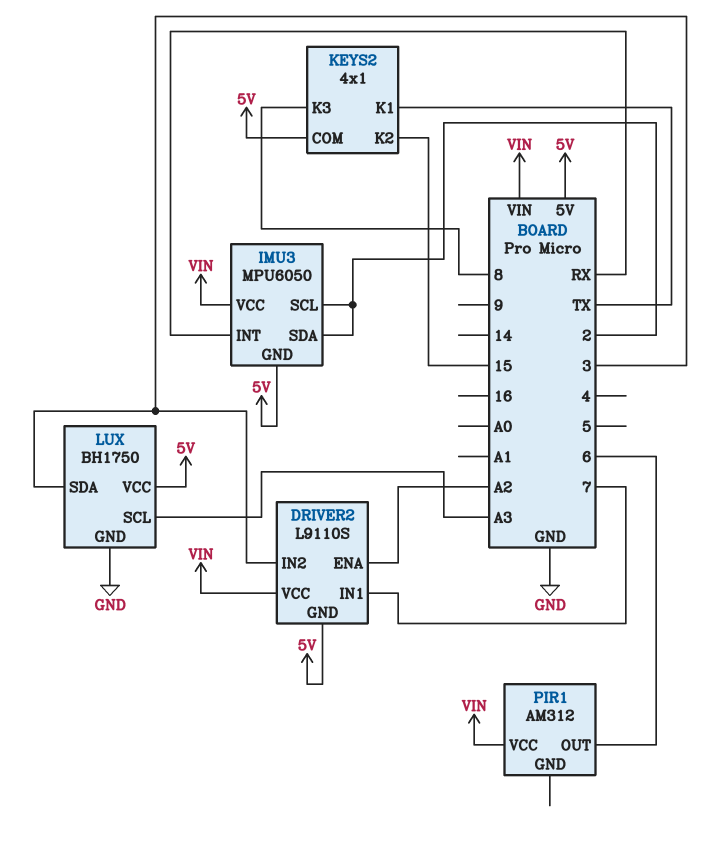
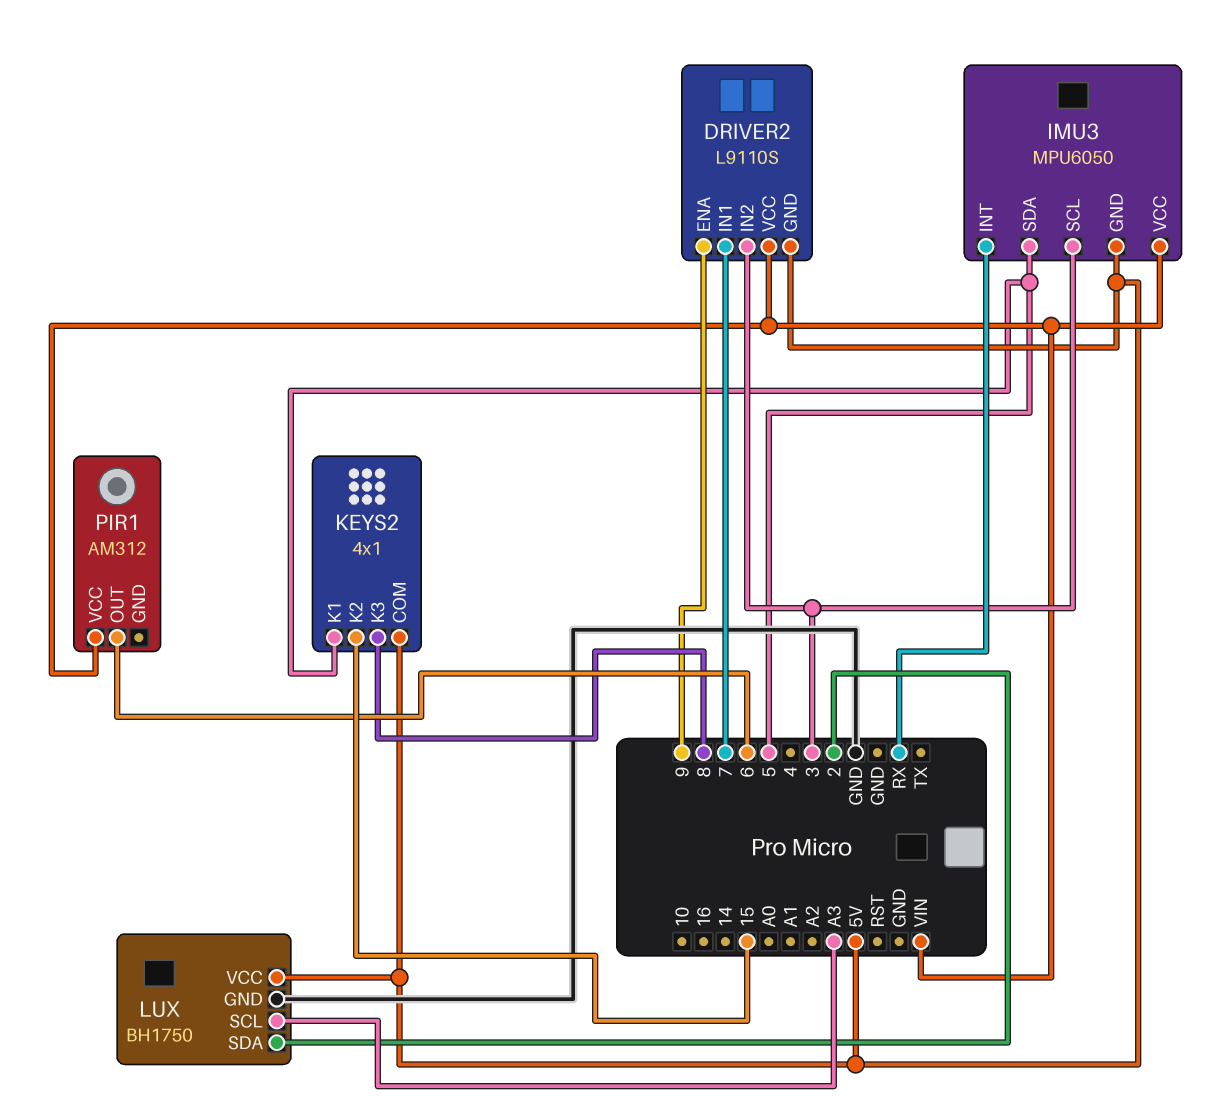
DRIVER2 pin ENA: A2 -> 9
IMU3 pin SCL: 2 -> 3
IMU3 pin SDA: 2 -> 5
KEYS2 pin K1: TX -> 5
LUX pin SDA: 3 -> 2

